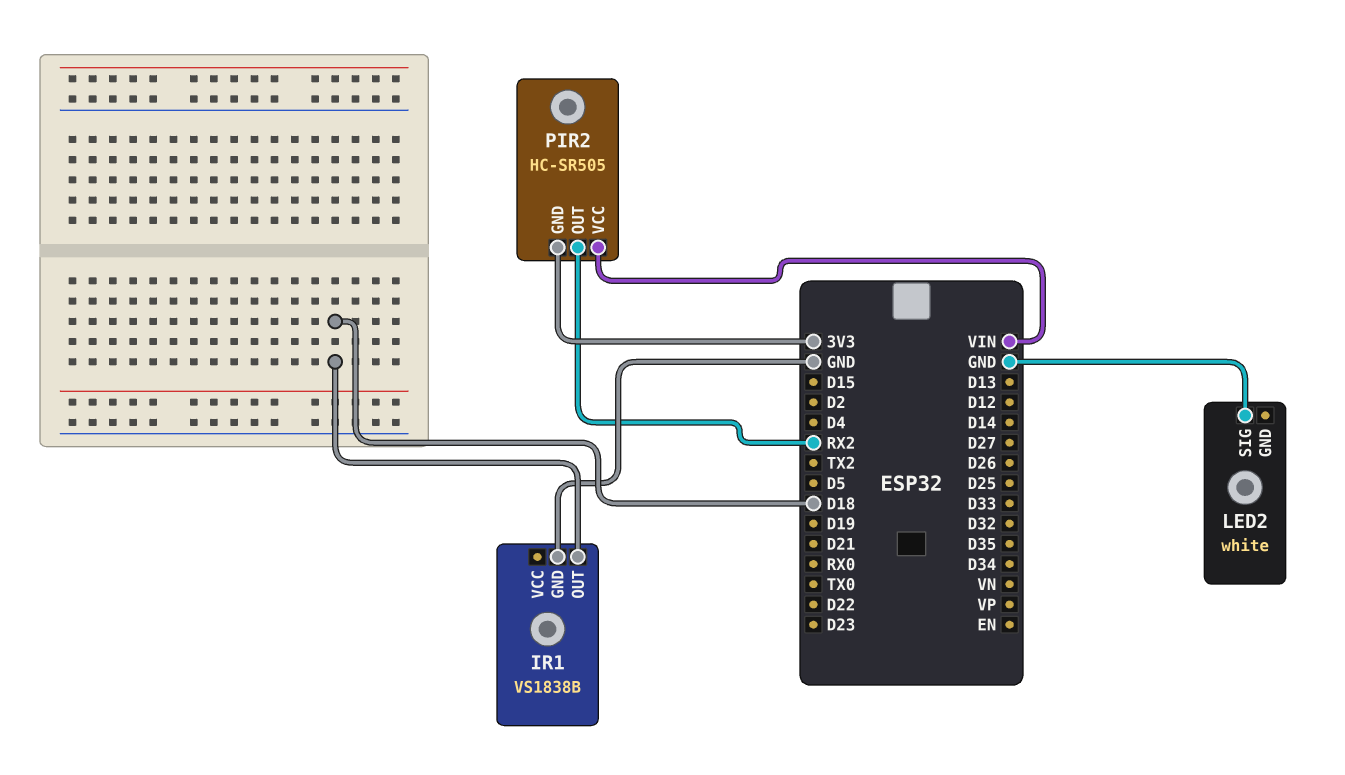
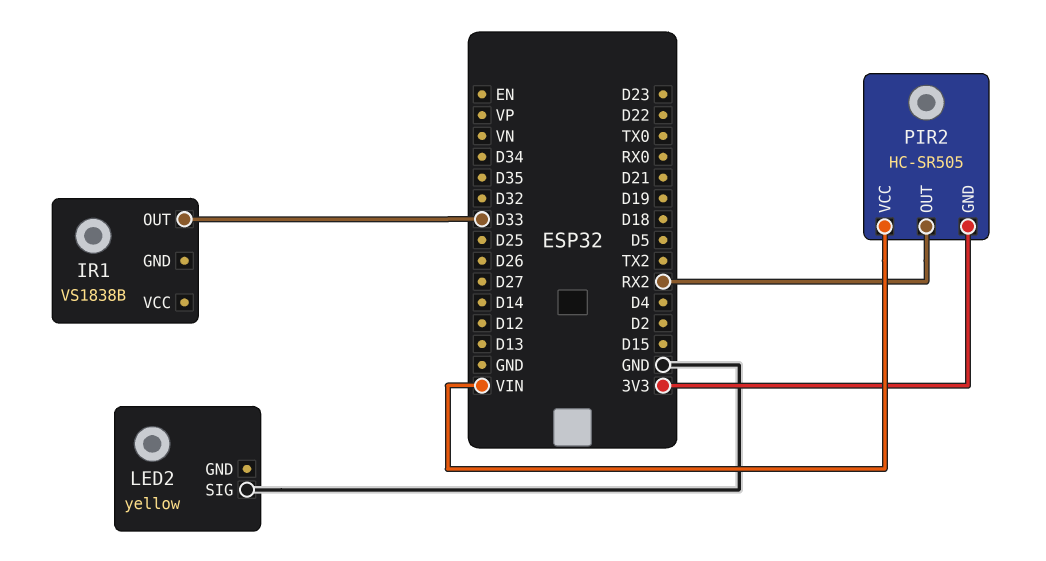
IR1 pin GND: GND -> none
IR1 pin OUT: D18 -> D33
LED2: white -> yellow

